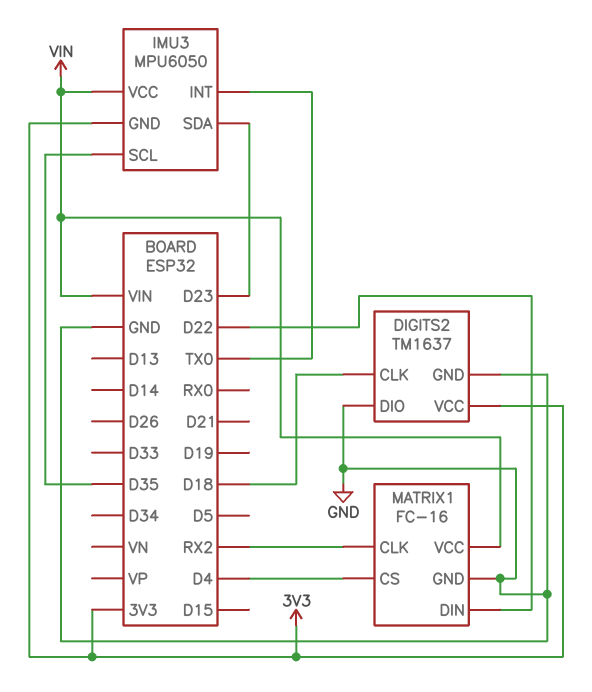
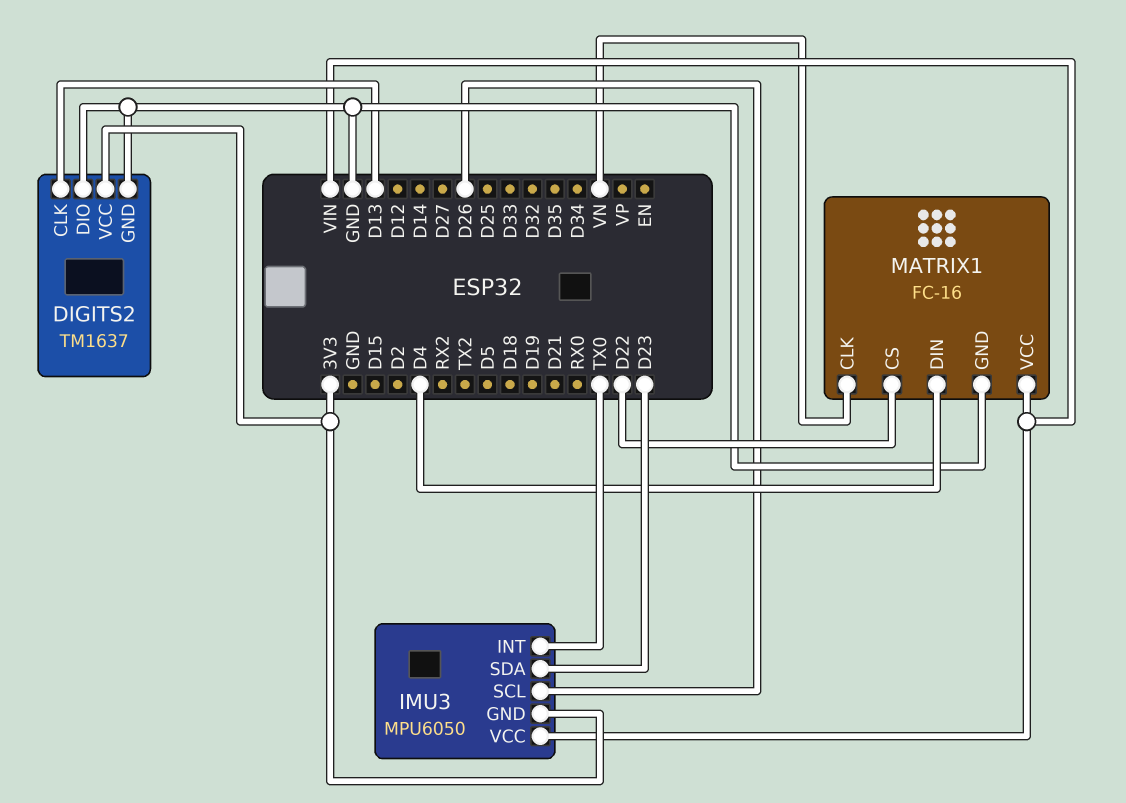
DIGITS2 pin CLK: D18 -> D13
IMU3 pin SCL: D35 -> D26
MATRIX1 pin CLK: RX2 -> VN
MATRIX1 pin CS: D4 -> D22
MATRIX1 pin DIN: D22 -> D4

